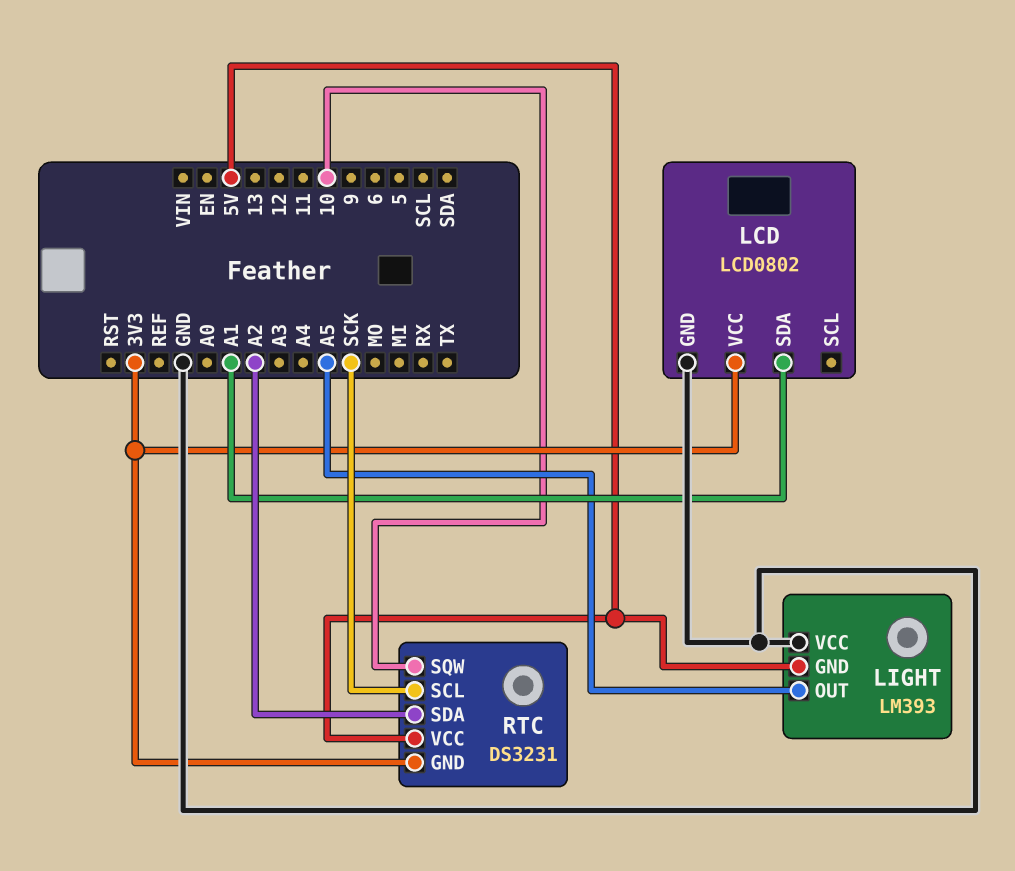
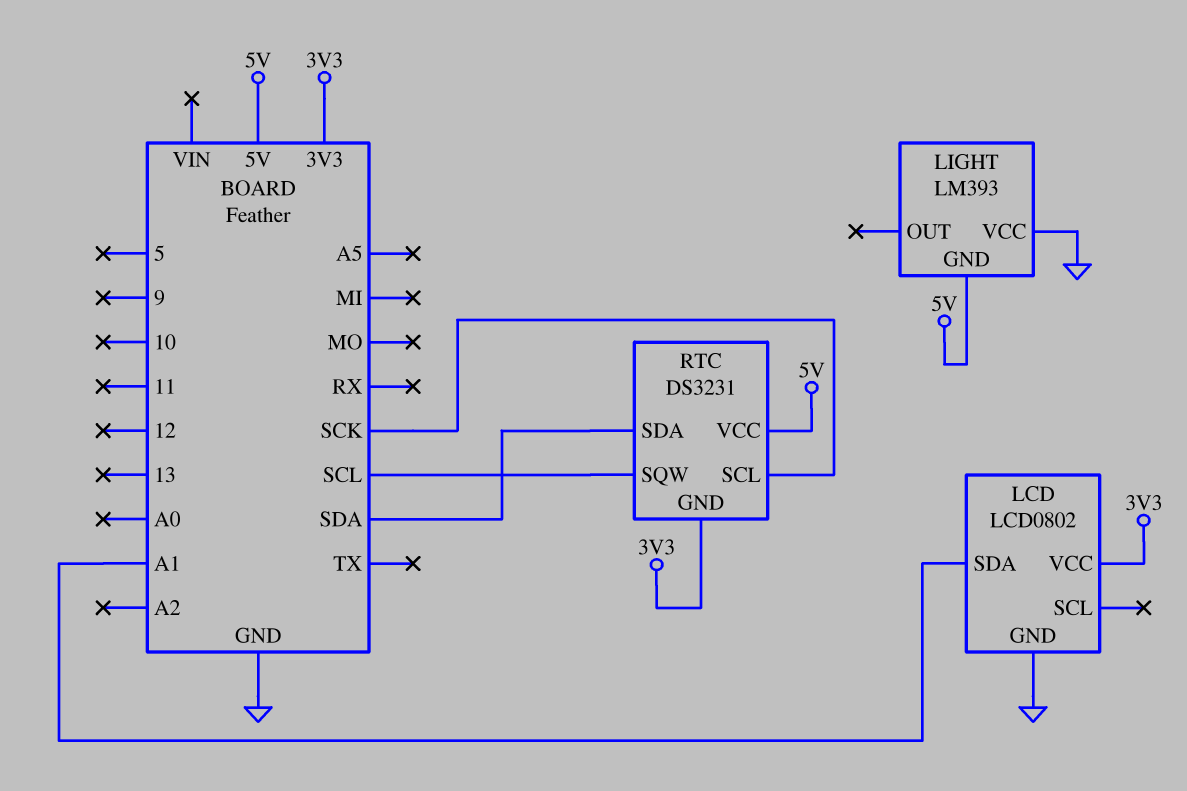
LIGHT pin OUT: A5 -> none
RTC pin SDA: A2 -> SDA
RTC pin SQW: 10 -> SCL

